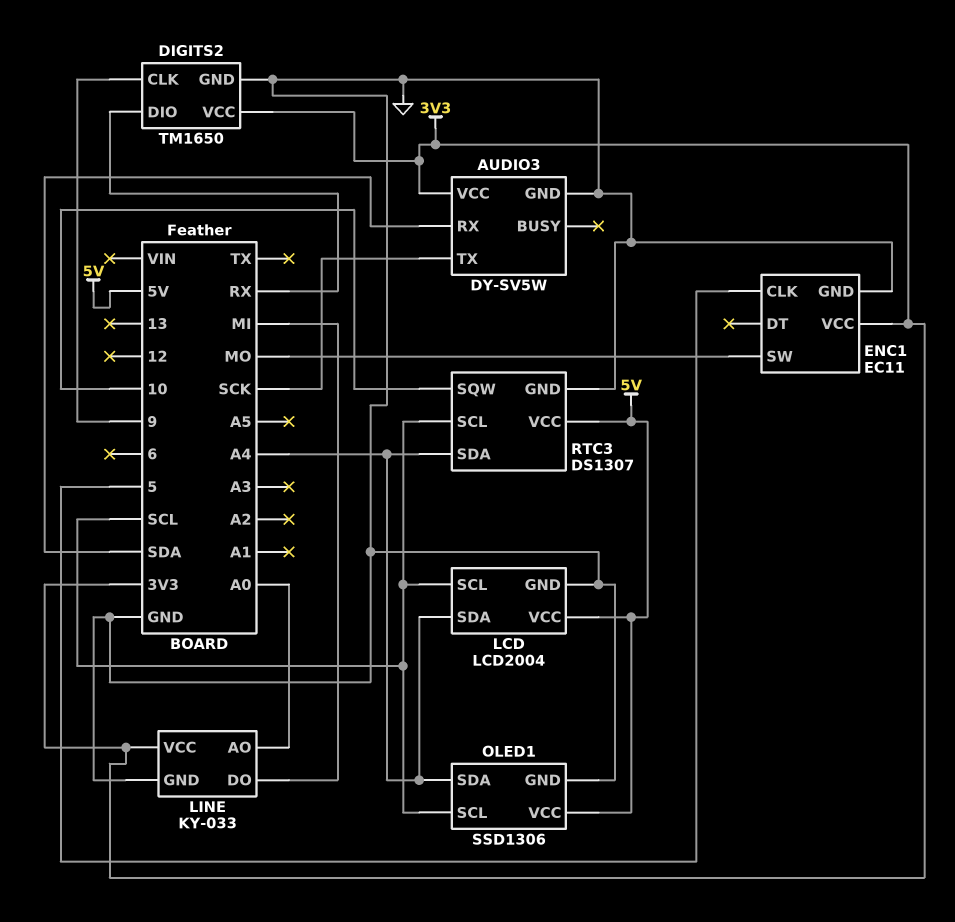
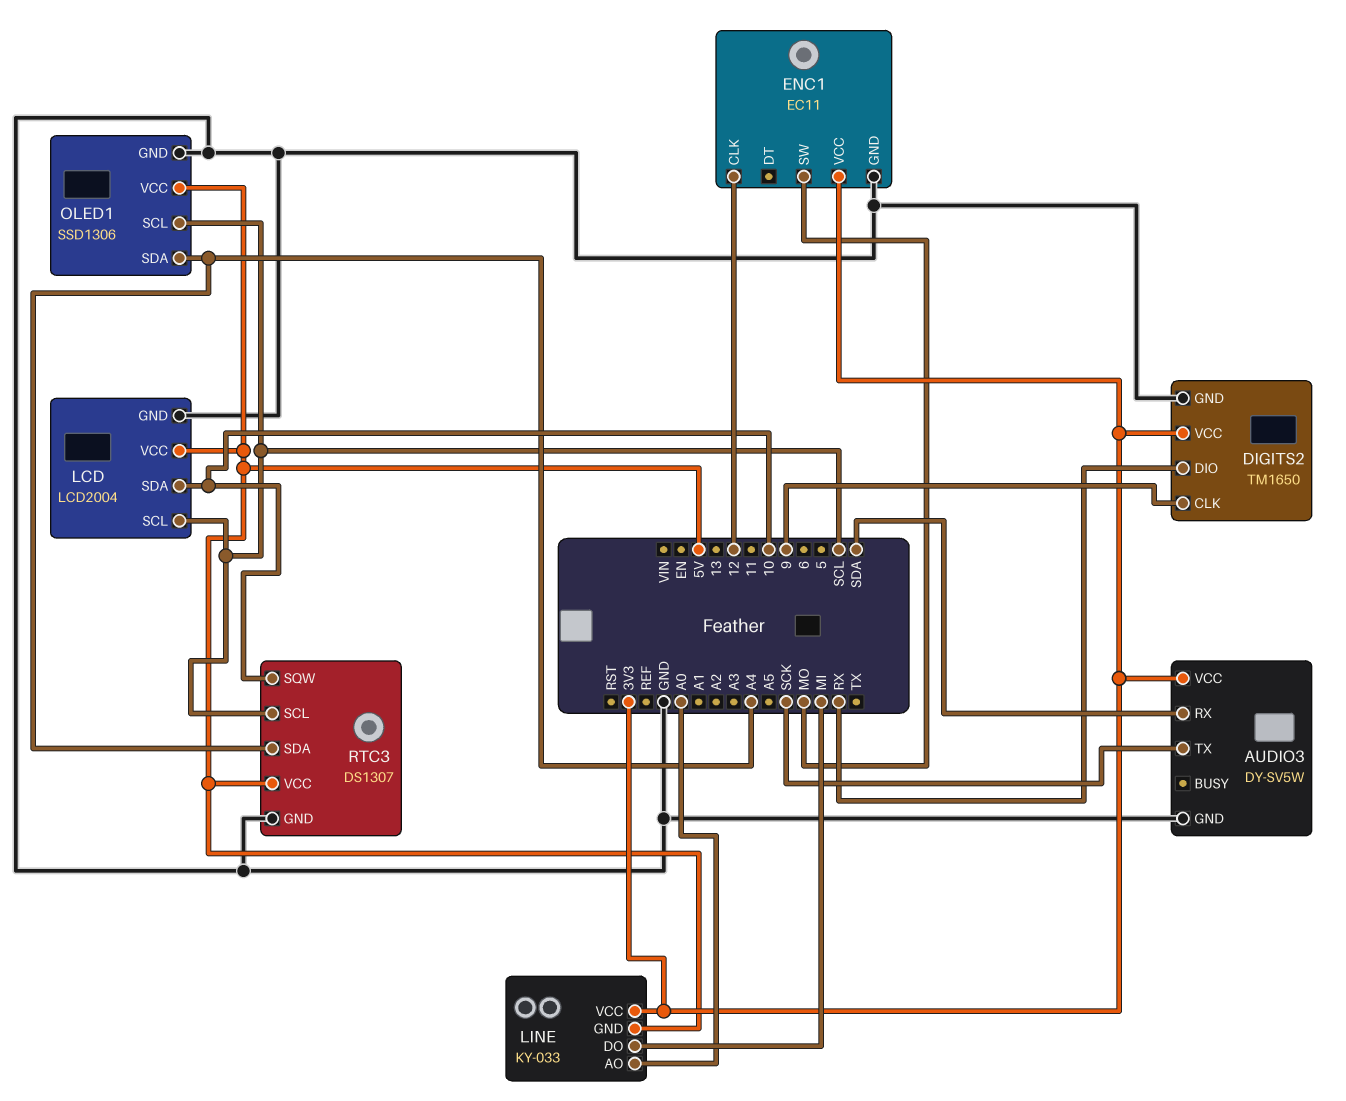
ENC1 pin CLK: 5 -> 12
LCD pin SDA: A4 -> 10
LINE pin GND: GND -> 5V

